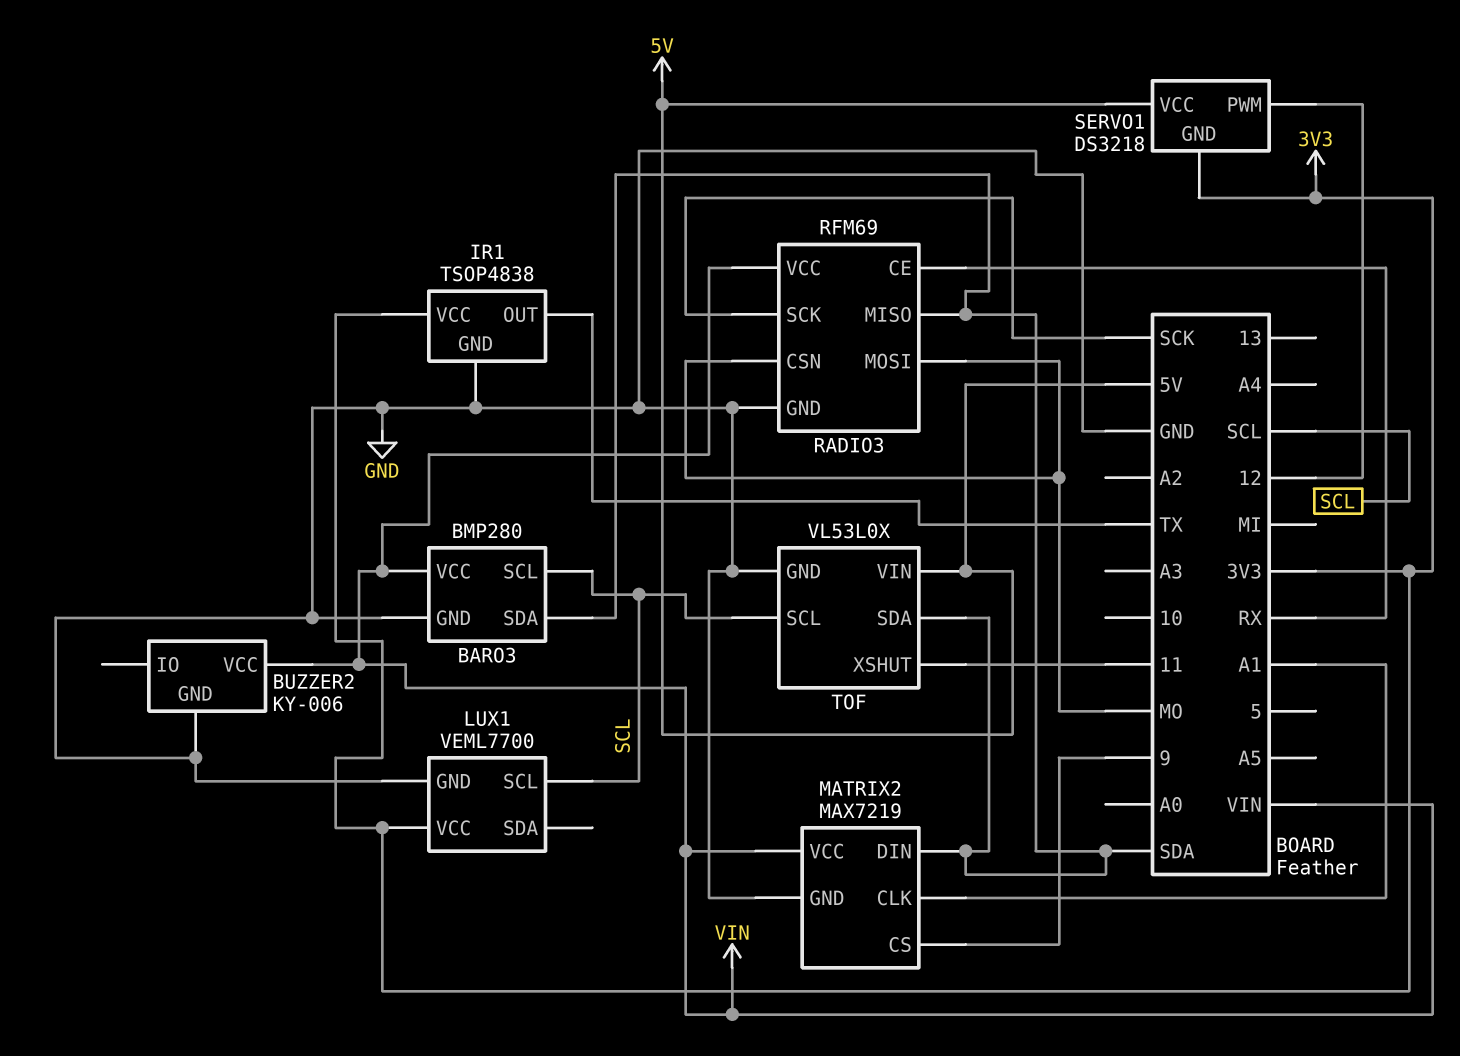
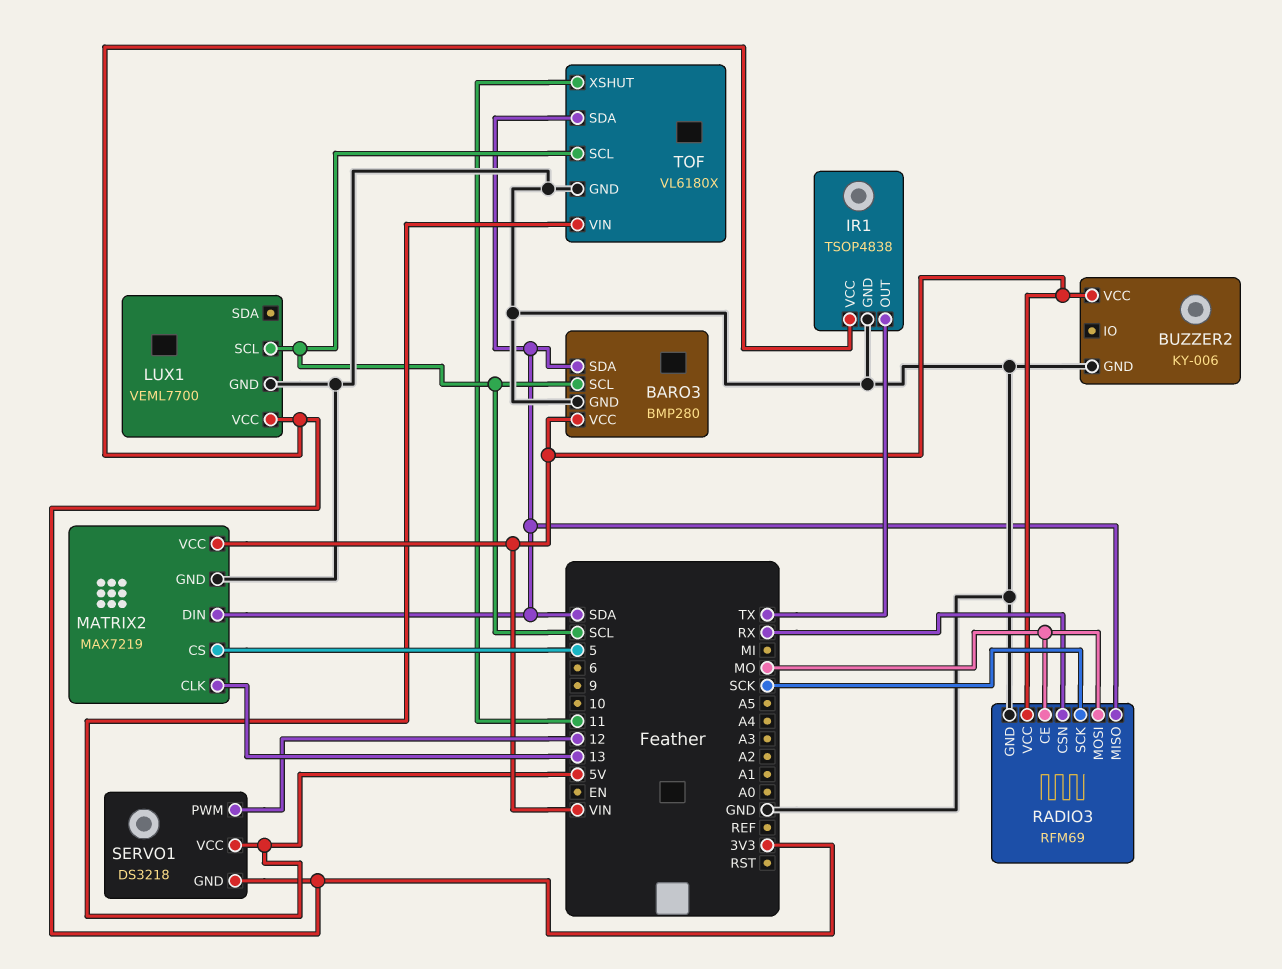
MATRIX2 pin CLK: A1 -> 13
MATRIX2 pin CS: 9 -> 5
RADIO3 pin CE: RX -> MO
RADIO3 pin CSN: MO -> RX
TOF: VL53L0X -> VL6180X

